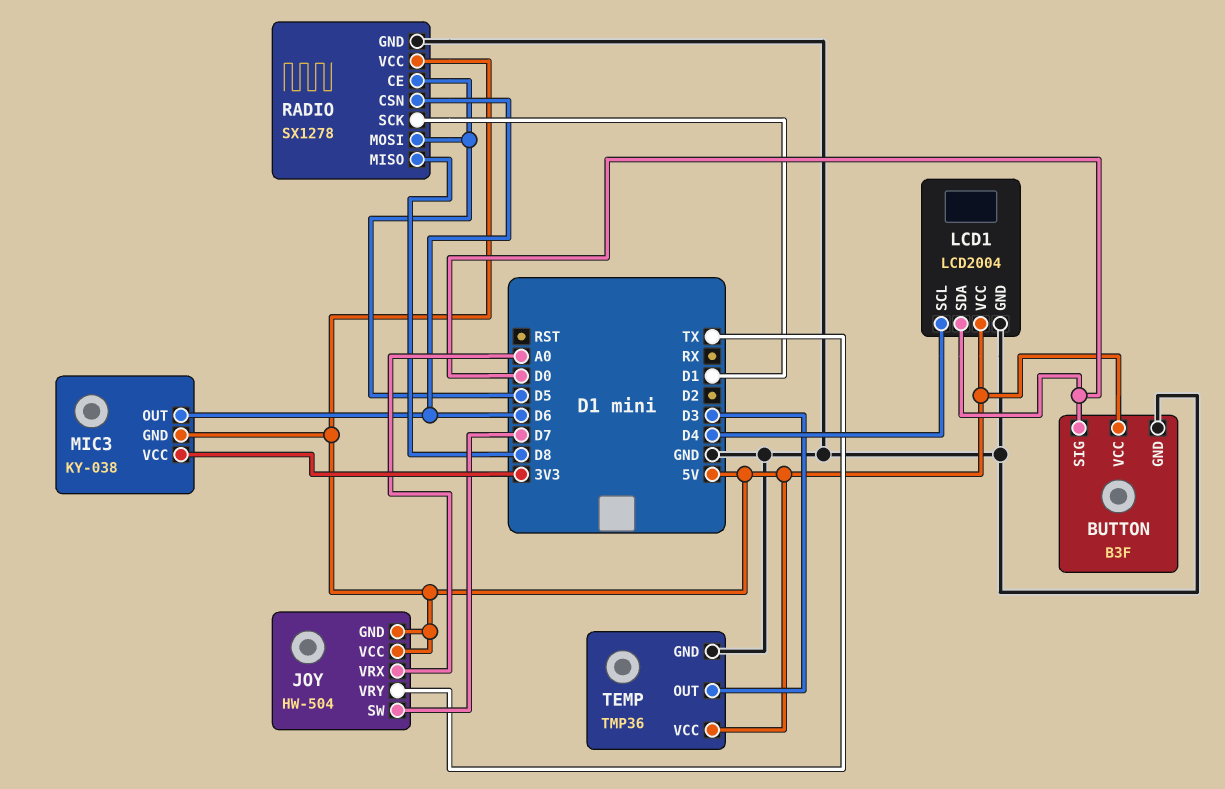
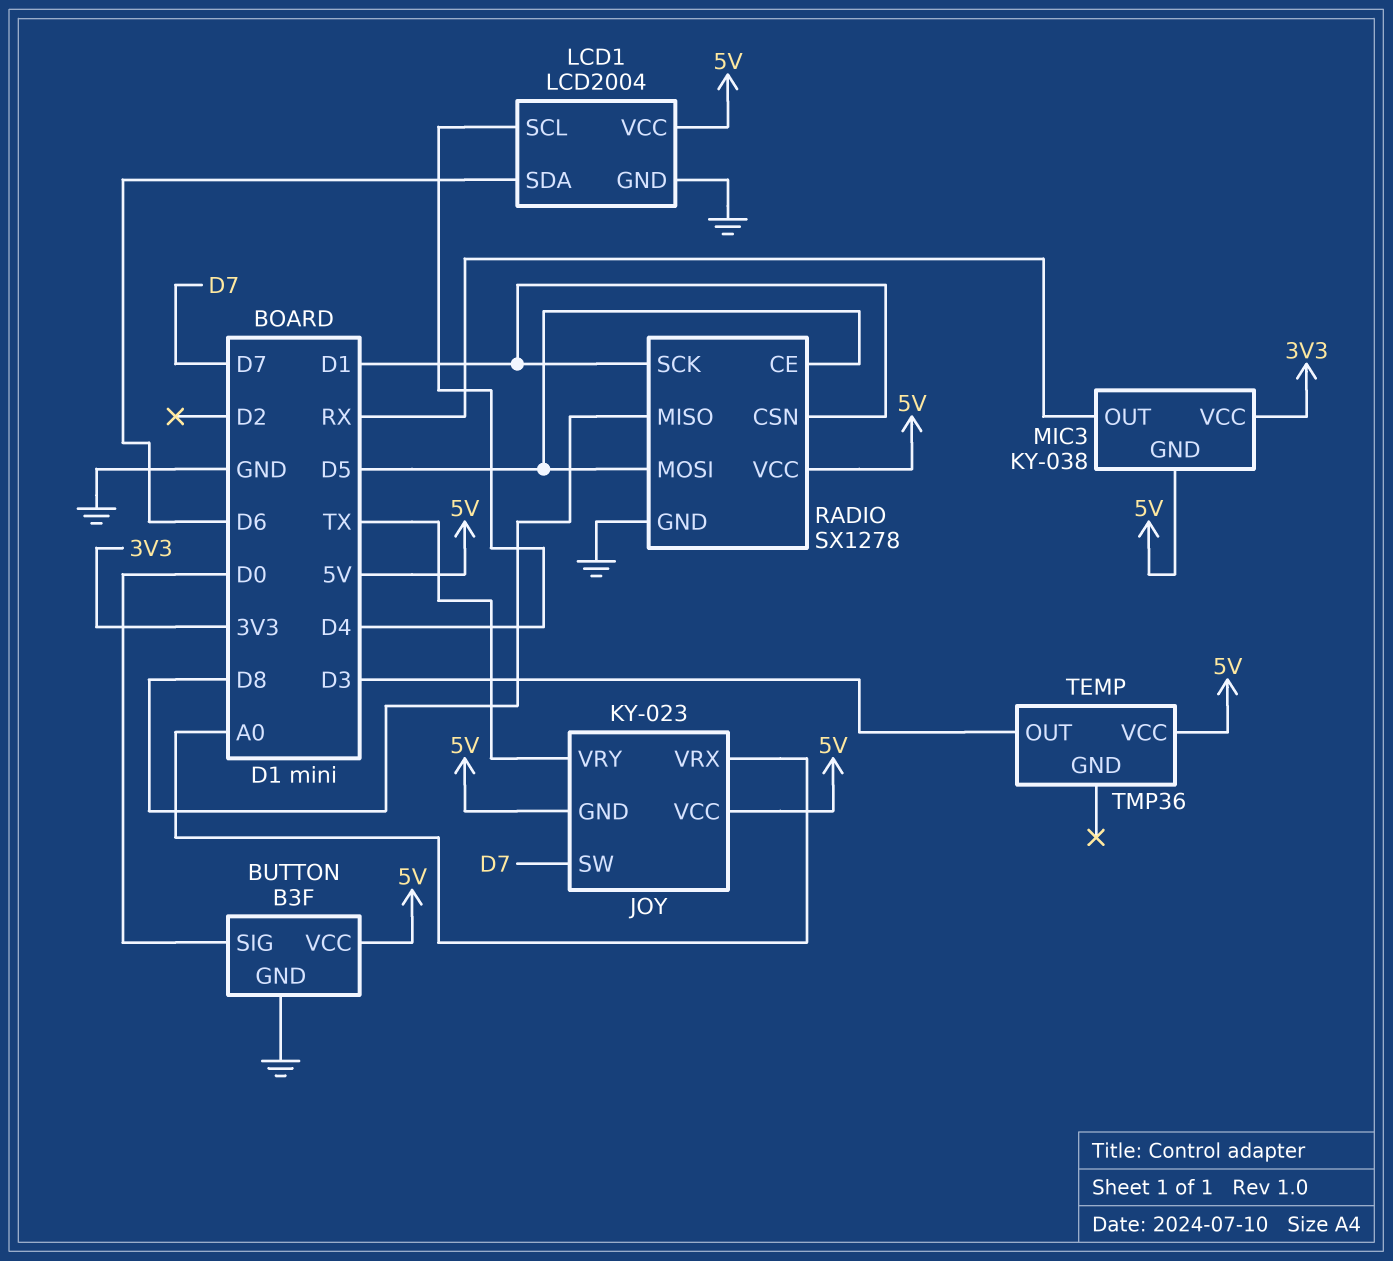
JOY: HW-504 -> KY-023
LCD1 pin SDA: D0 -> D6
MIC3 pin OUT: D6 -> RX
RADIO pin CSN: D6 -> D1
TEMP pin GND: GND -> none

